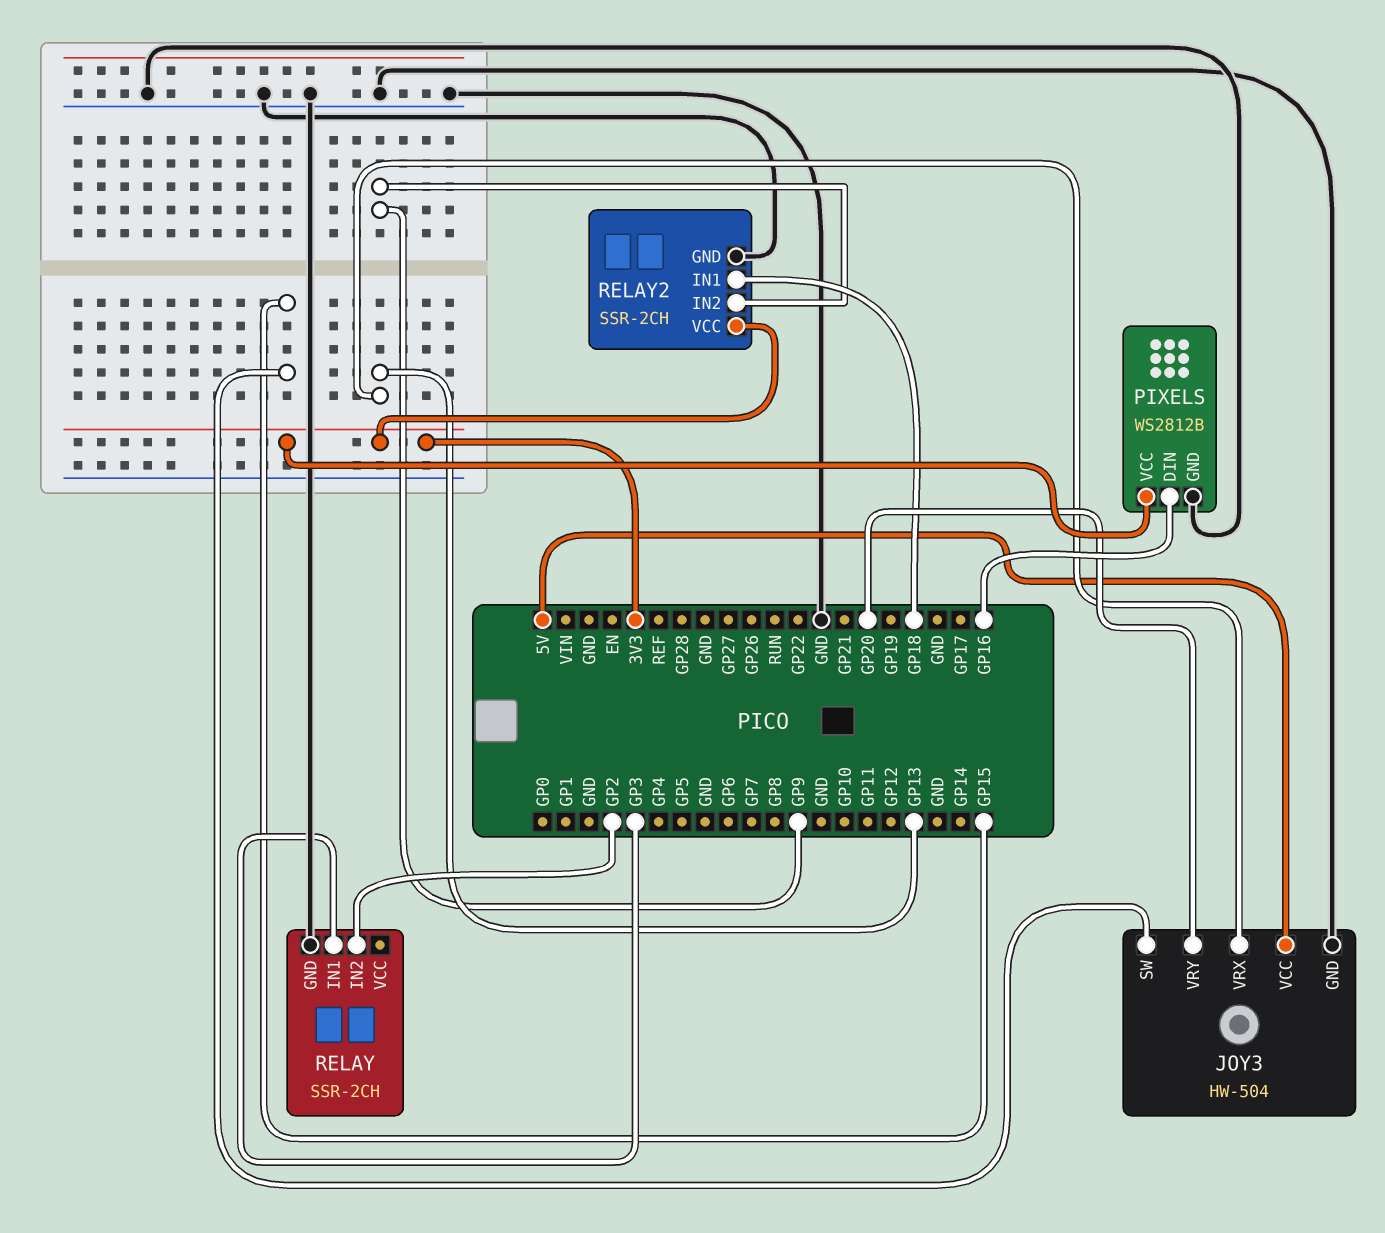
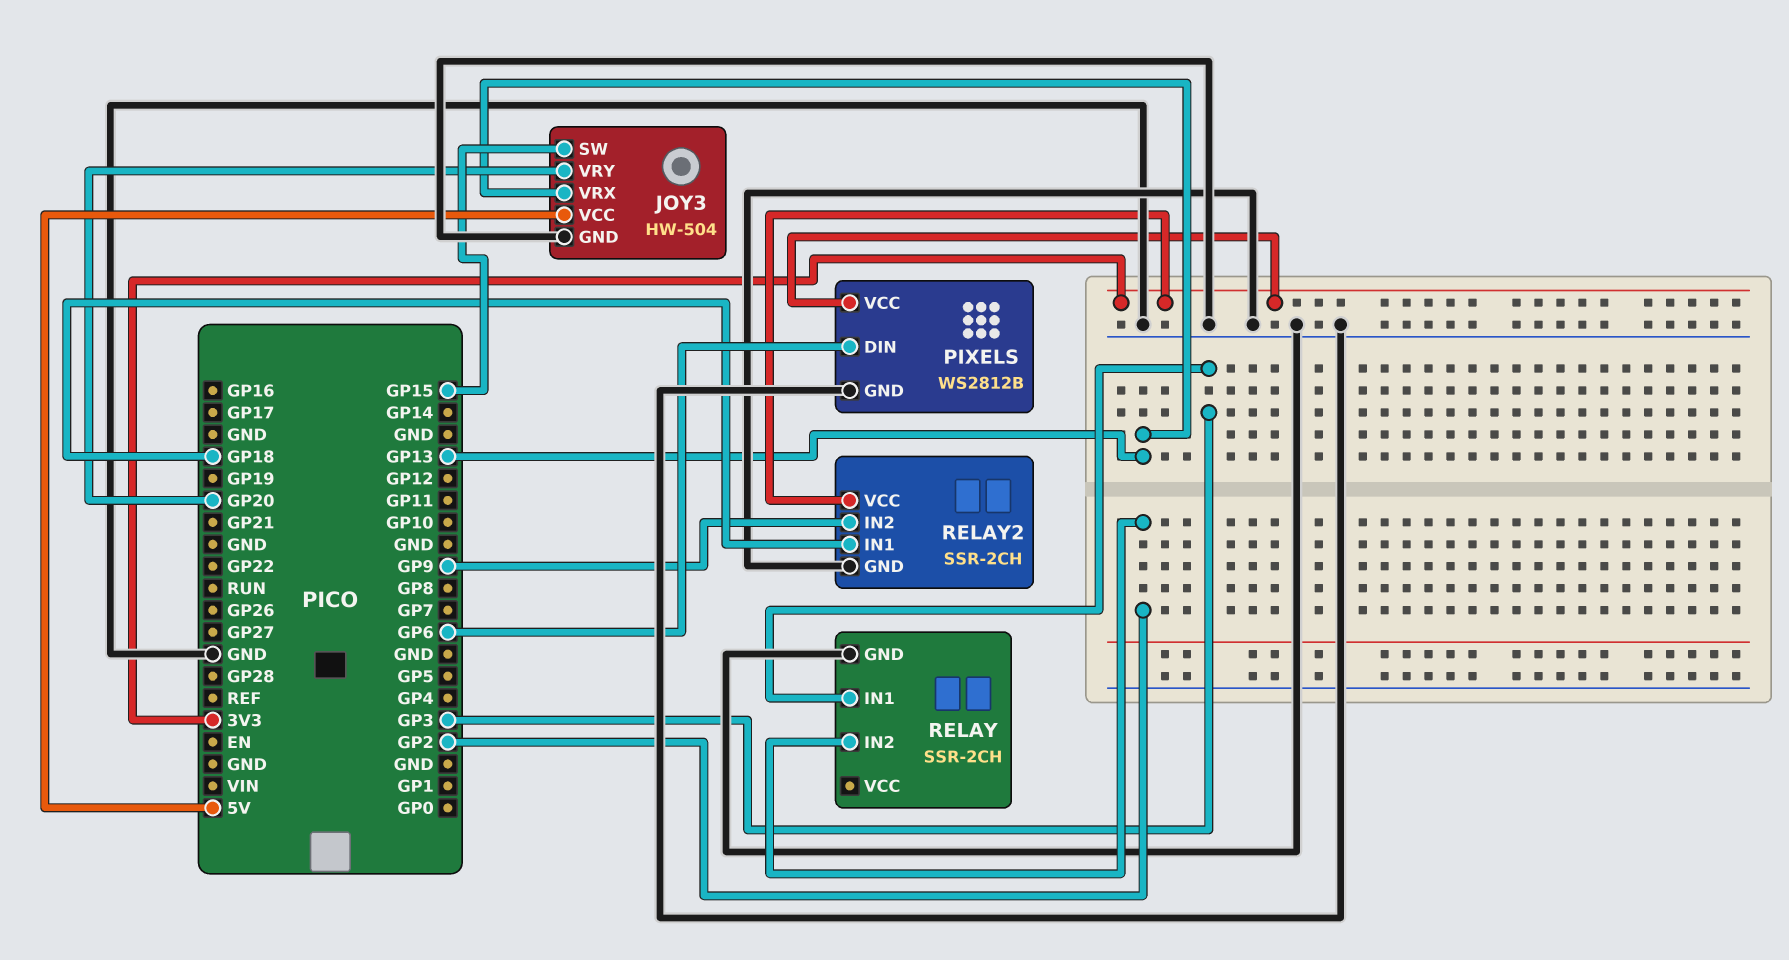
PIXELS pin DIN: GP16 -> GP6

